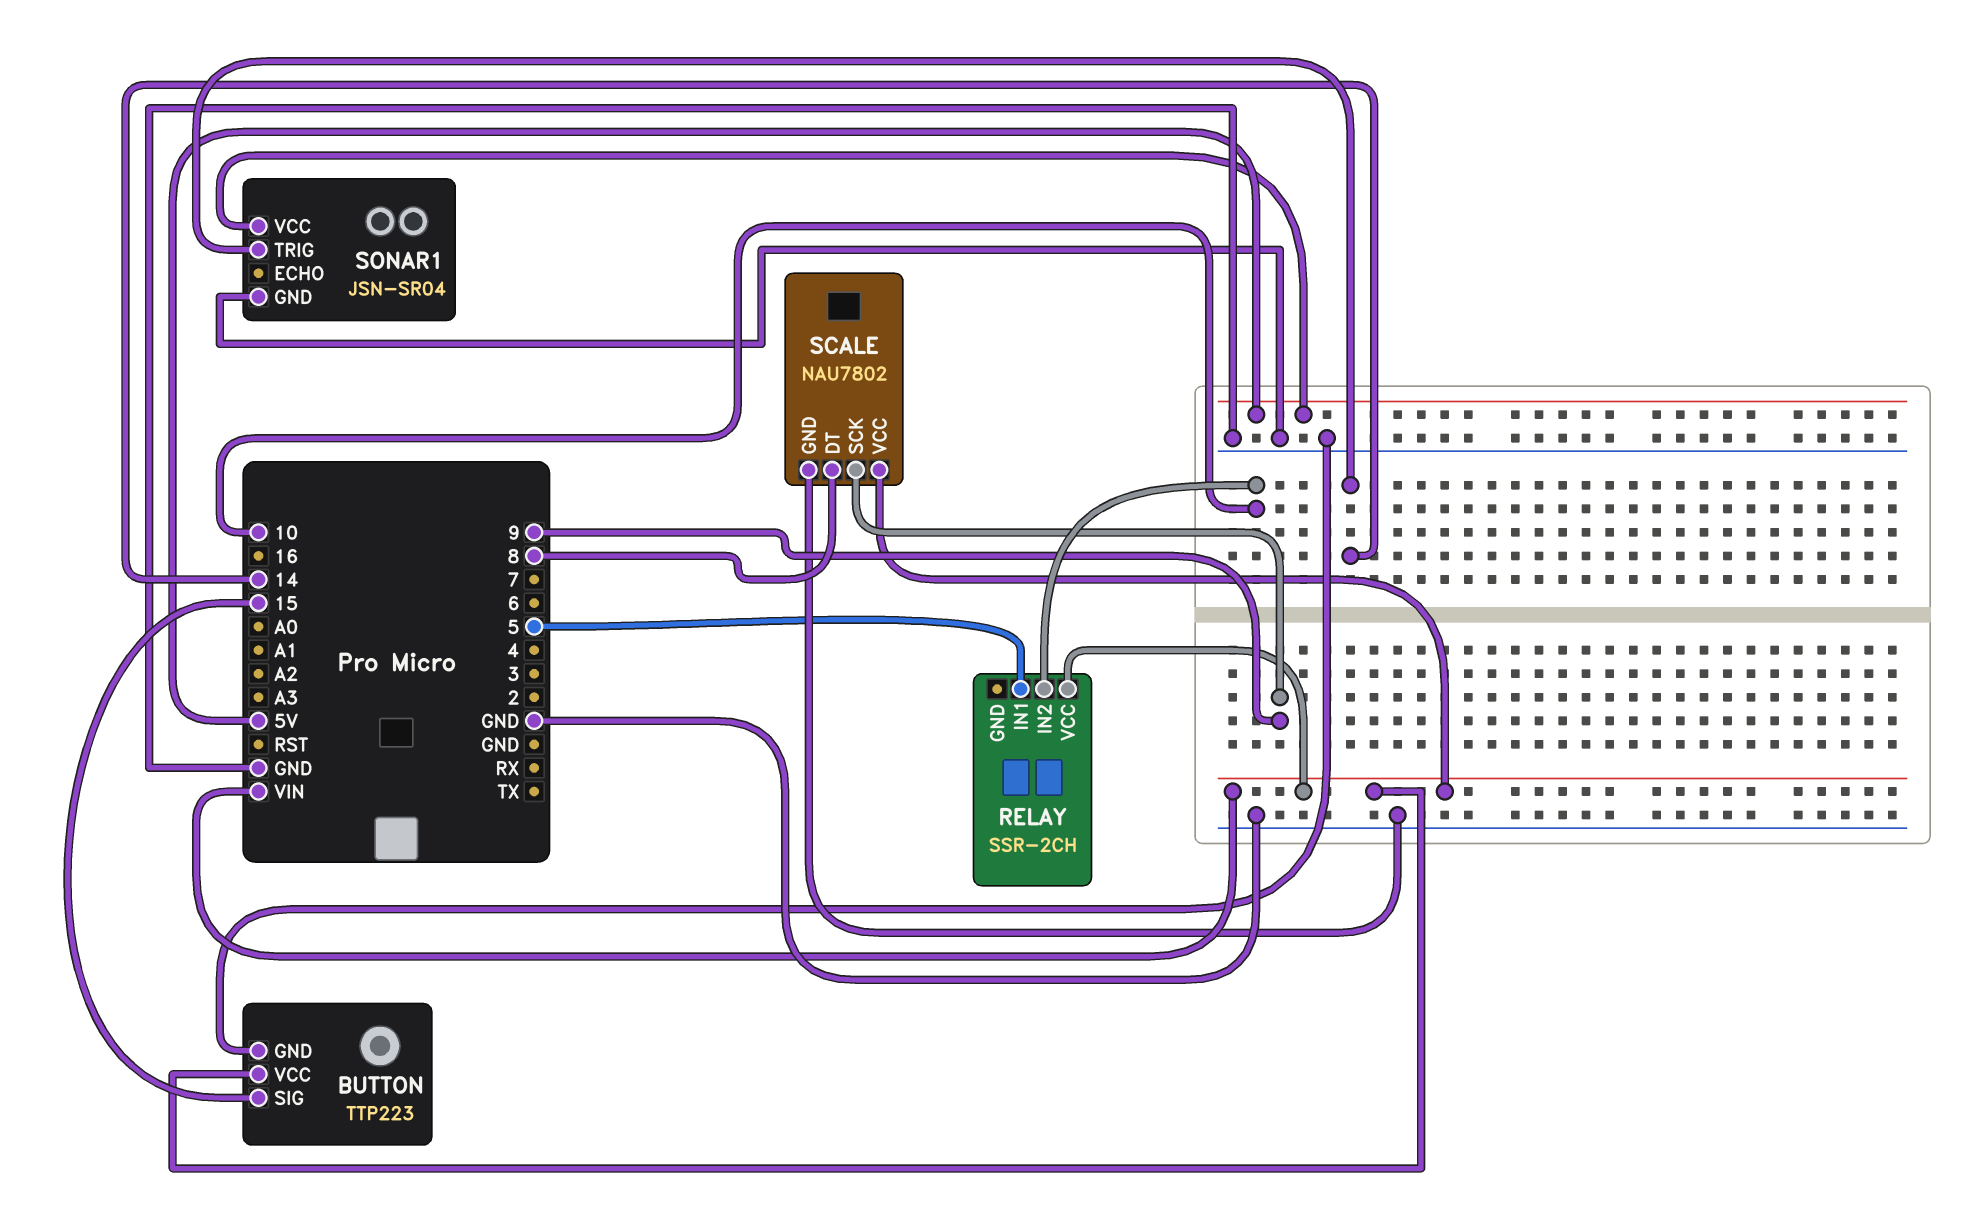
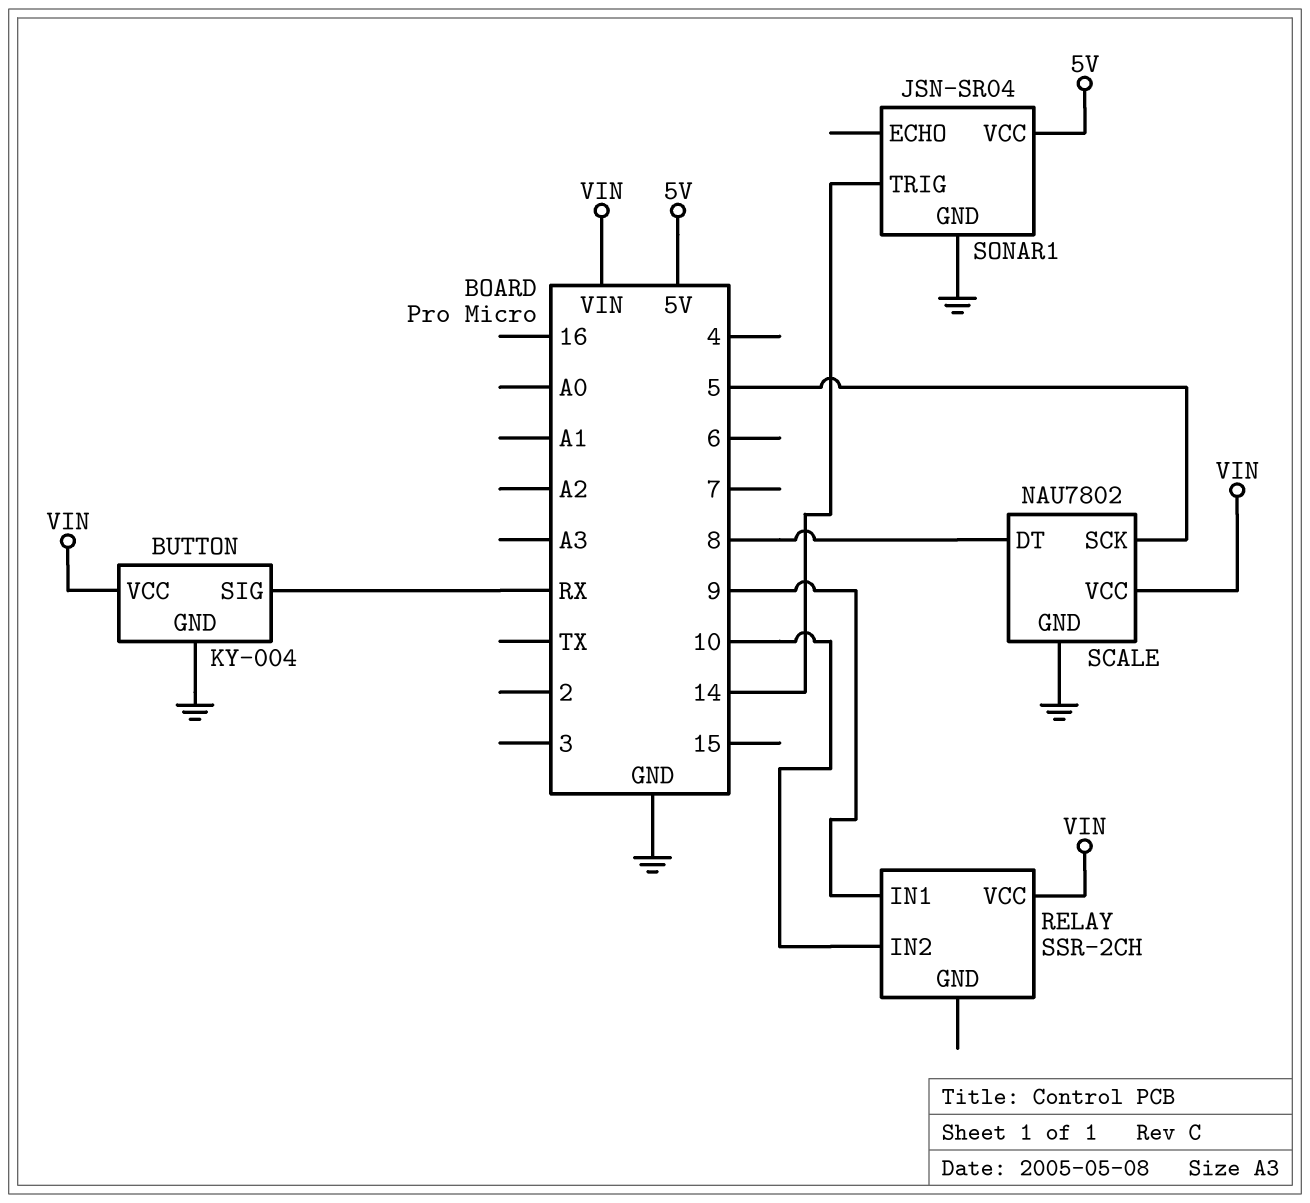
BUTTON: TTP223 -> KY-004
BUTTON pin SIG: 15 -> RX
RELAY pin IN1: 5 -> 9
SCALE pin SCK: 9 -> 5

